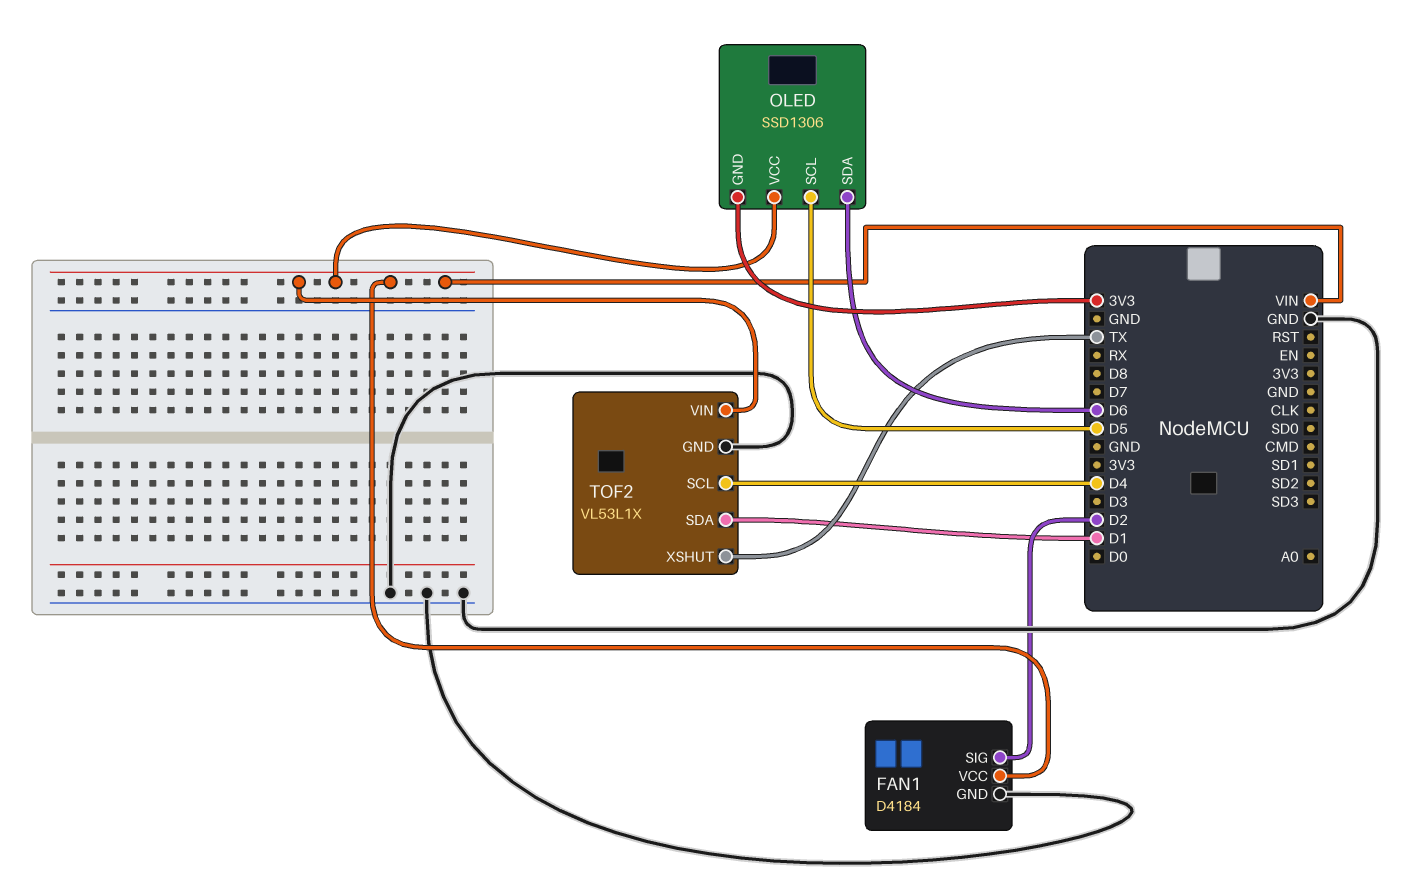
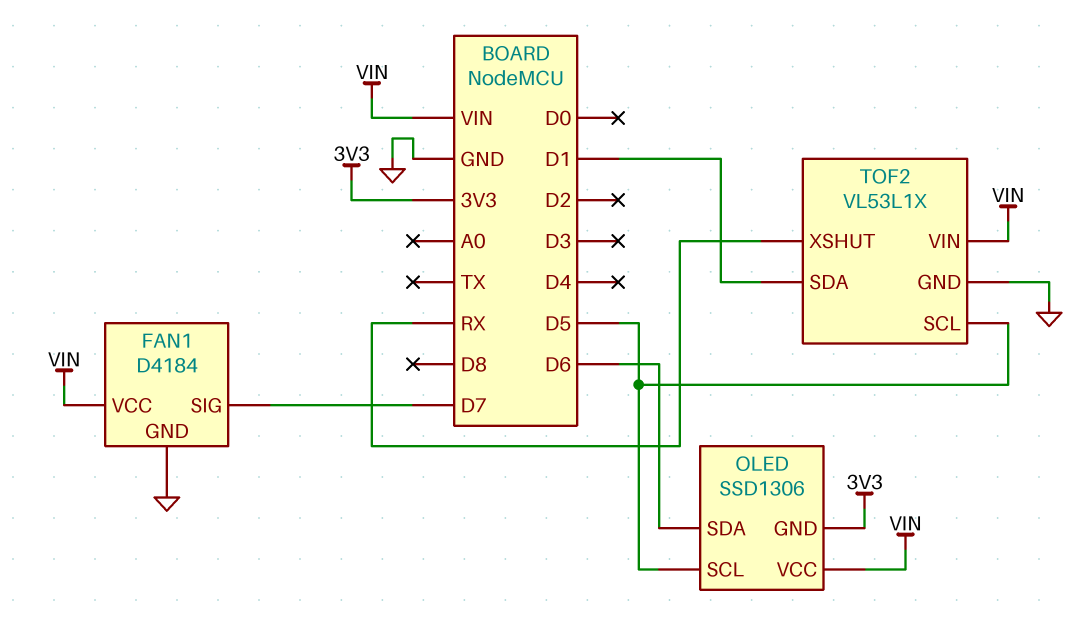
FAN1 pin SIG: D2 -> D7
TOF2 pin SCL: D4 -> D5
TOF2 pin XSHUT: TX -> RX

